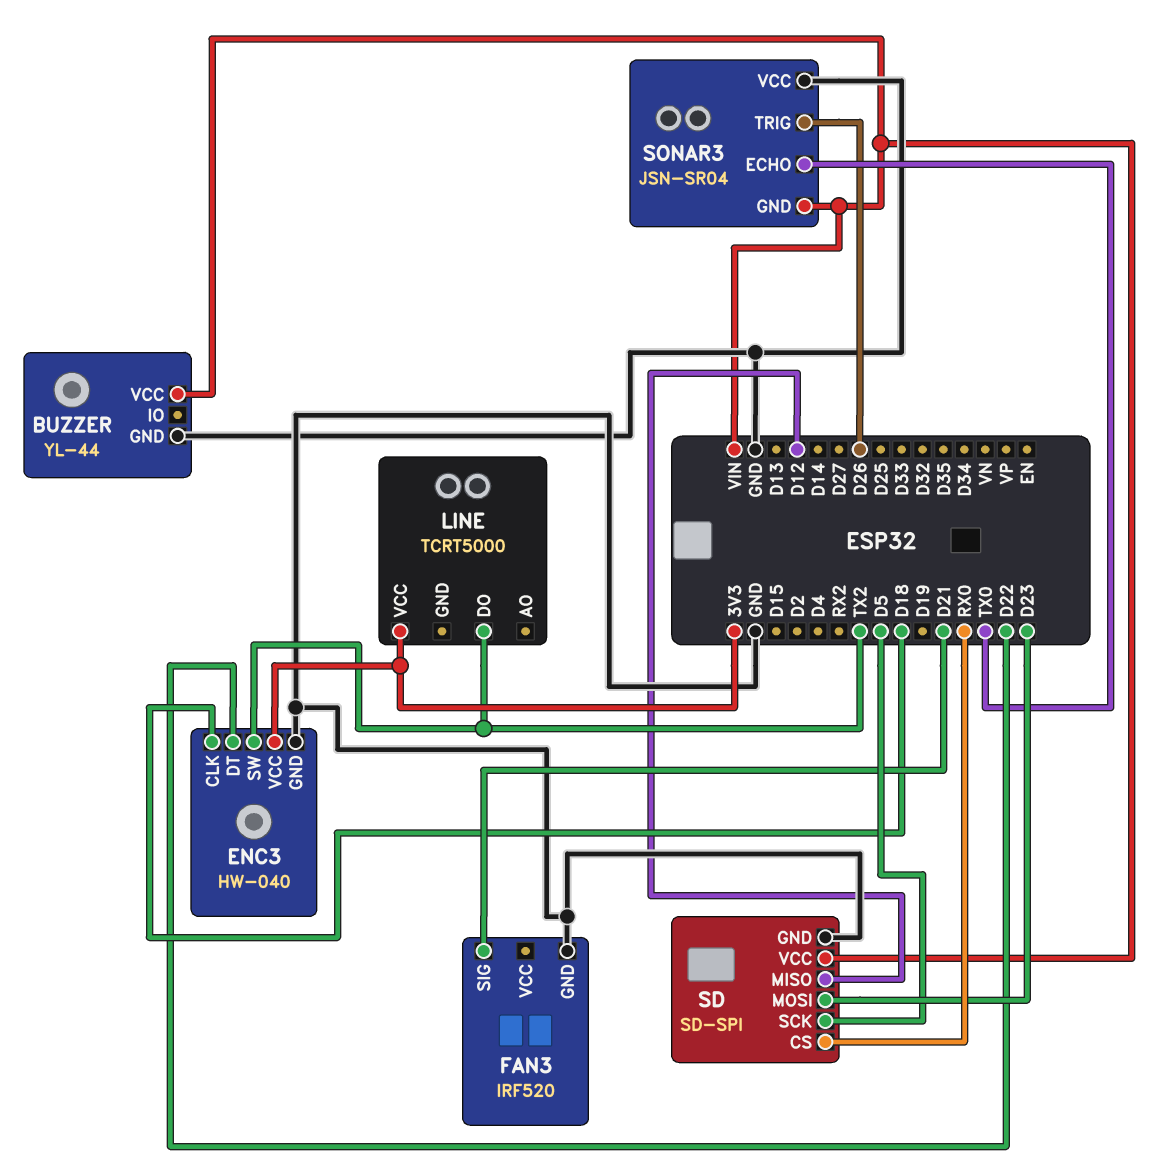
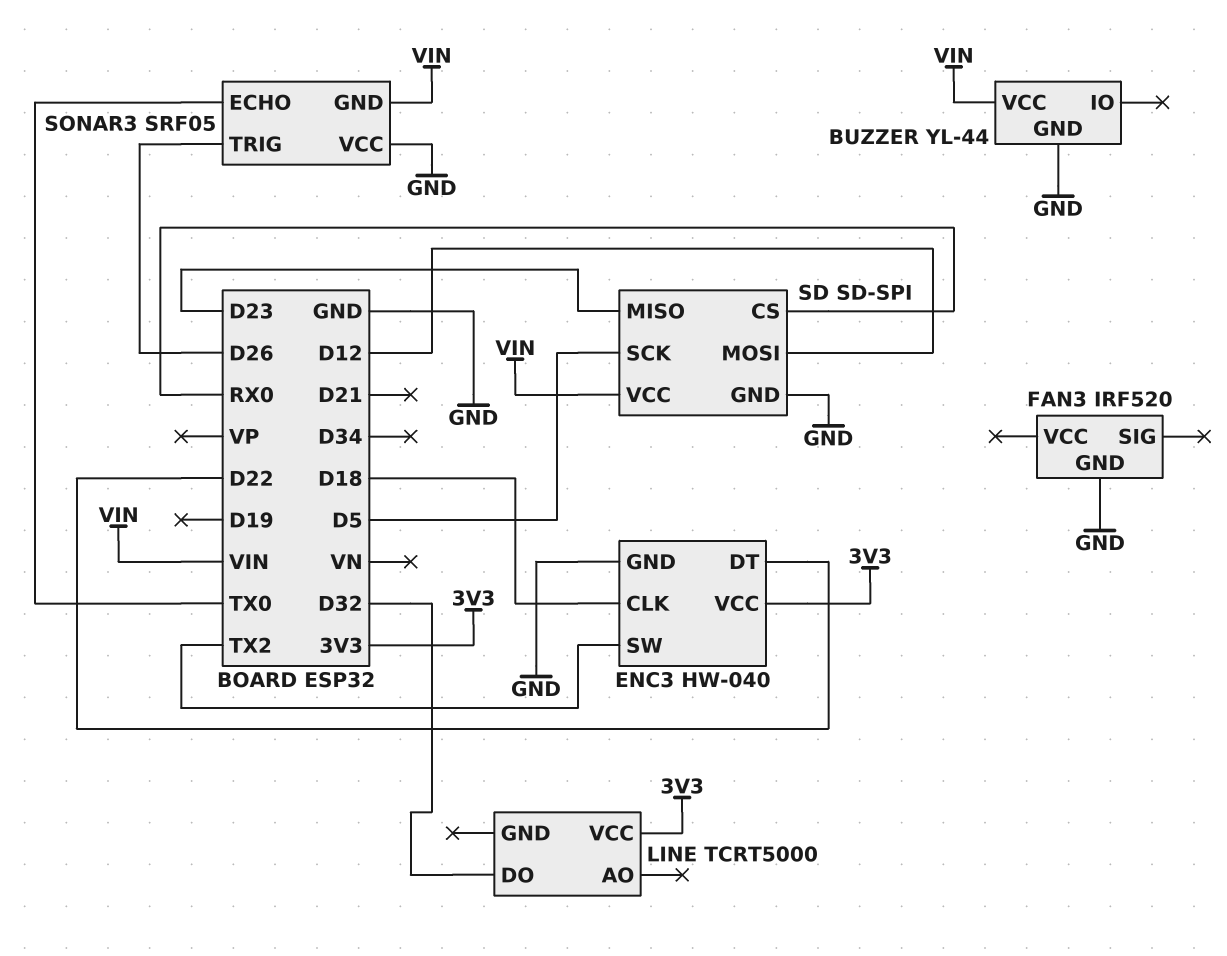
FAN3 pin SIG: D21 -> none
LINE pin DO: TX2 -> D32
SD pin MISO: D12 -> D23
SD pin MOSI: D23 -> D12
SONAR3: JSN-SR04 -> SRF05

